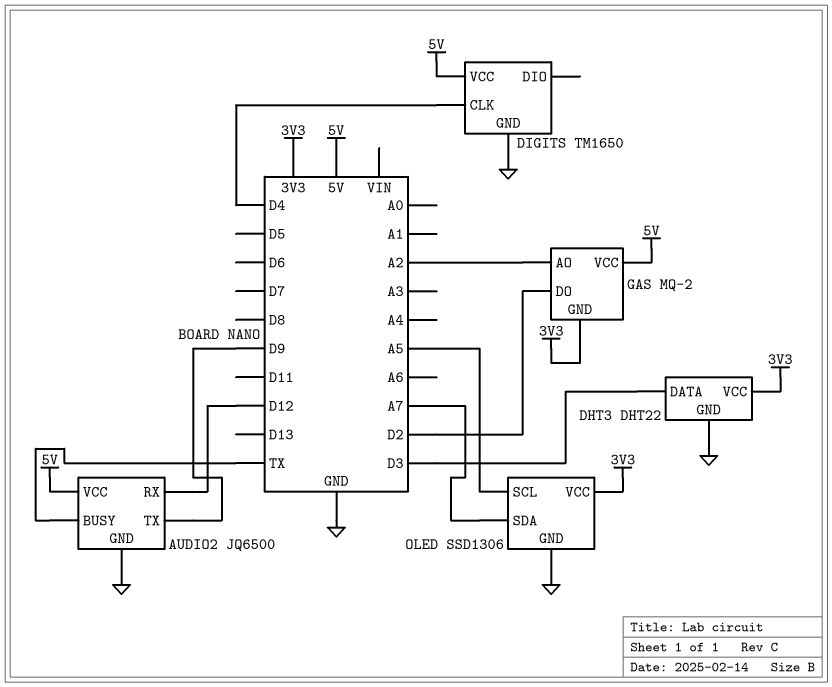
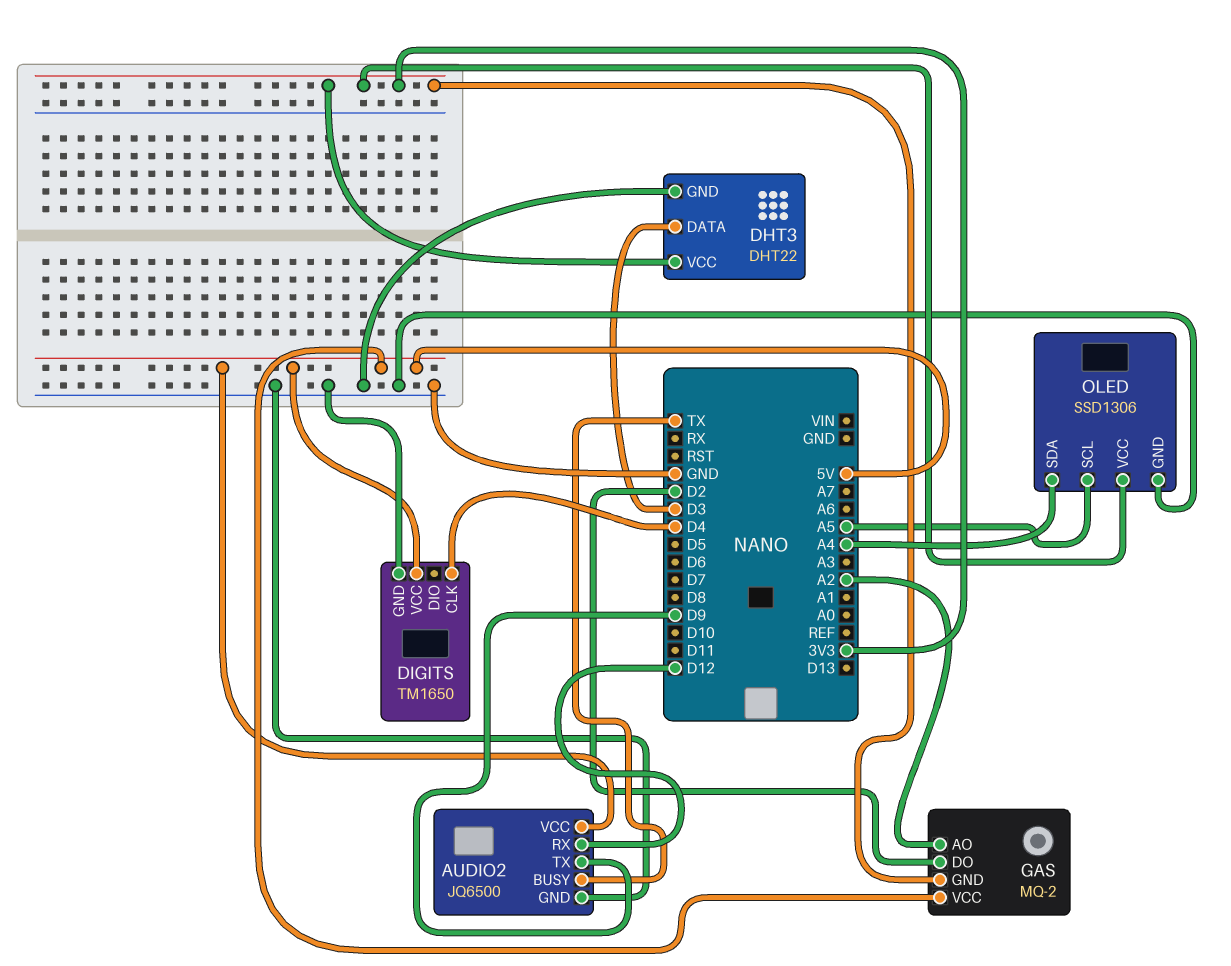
OLED pin SDA: A7 -> A4

